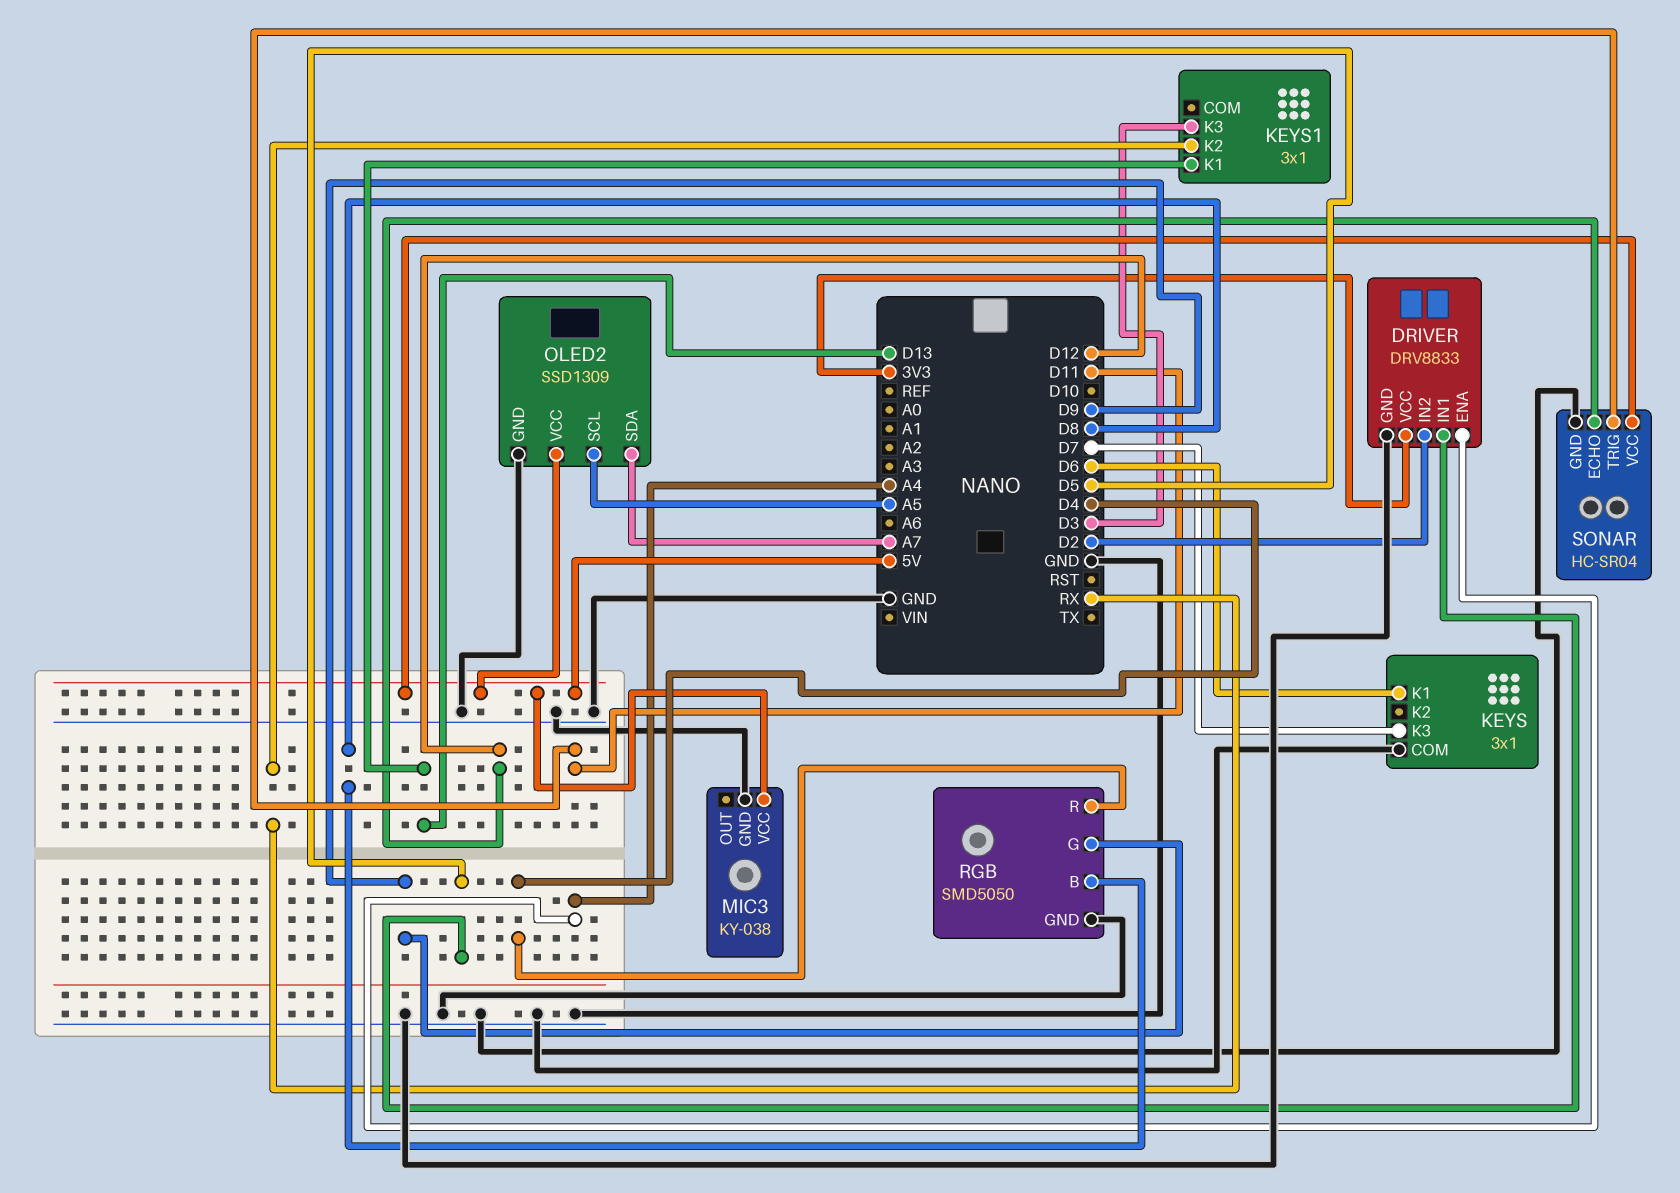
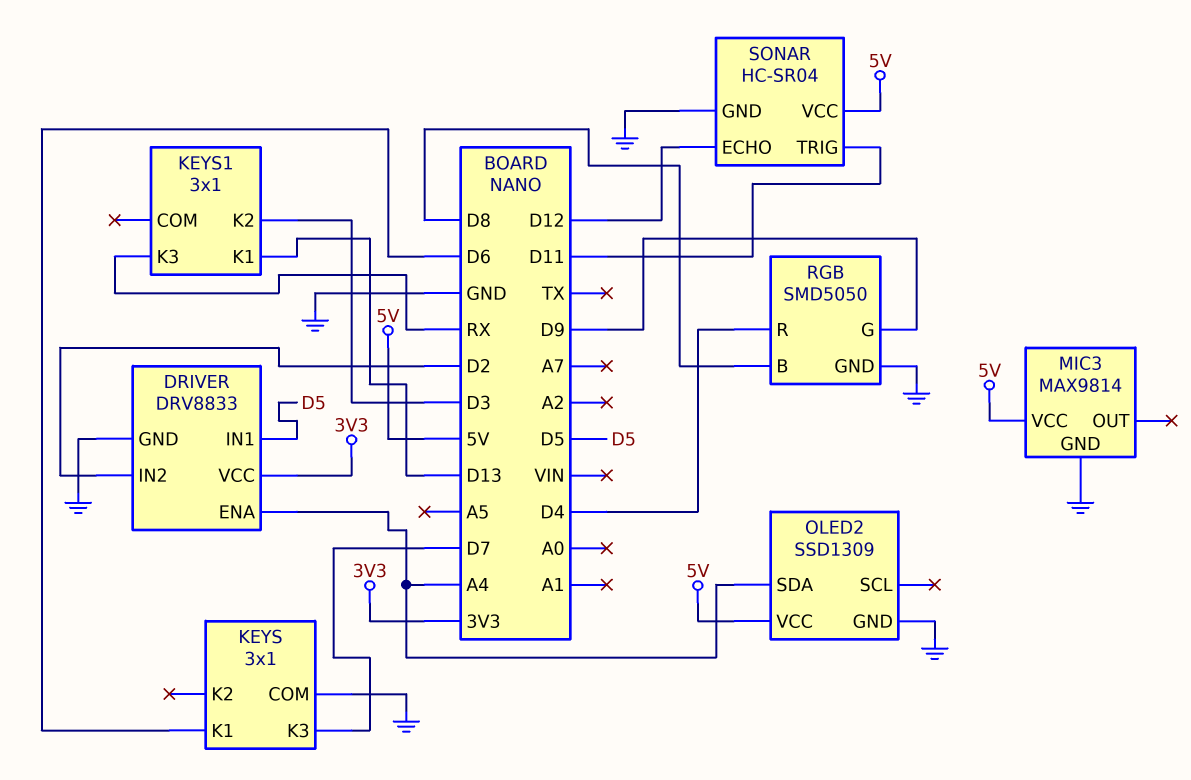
KEYS1 pin K2: RX -> D3
KEYS1 pin K3: D3 -> RX
MIC3: KY-038 -> MAX9814
OLED2 pin SCL: A5 -> none
OLED2 pin SDA: A7 -> A4

